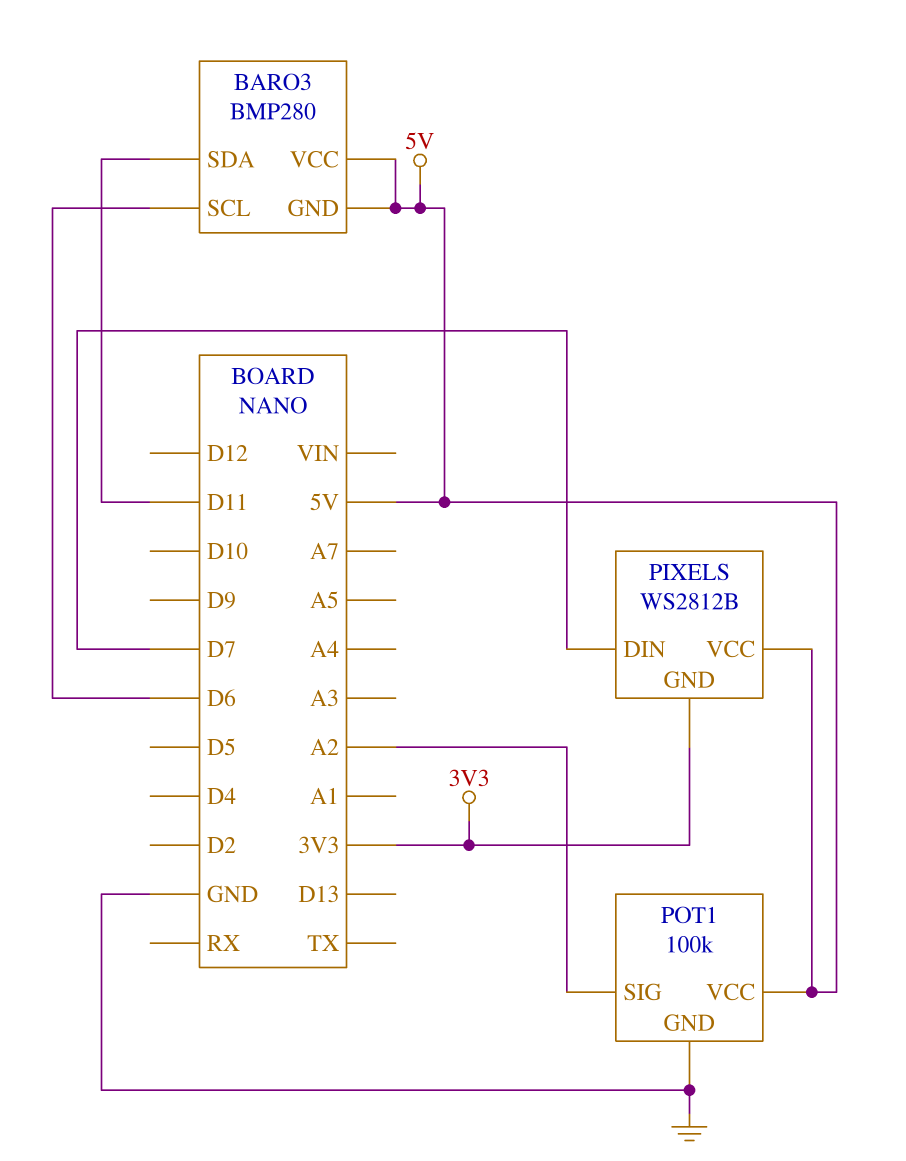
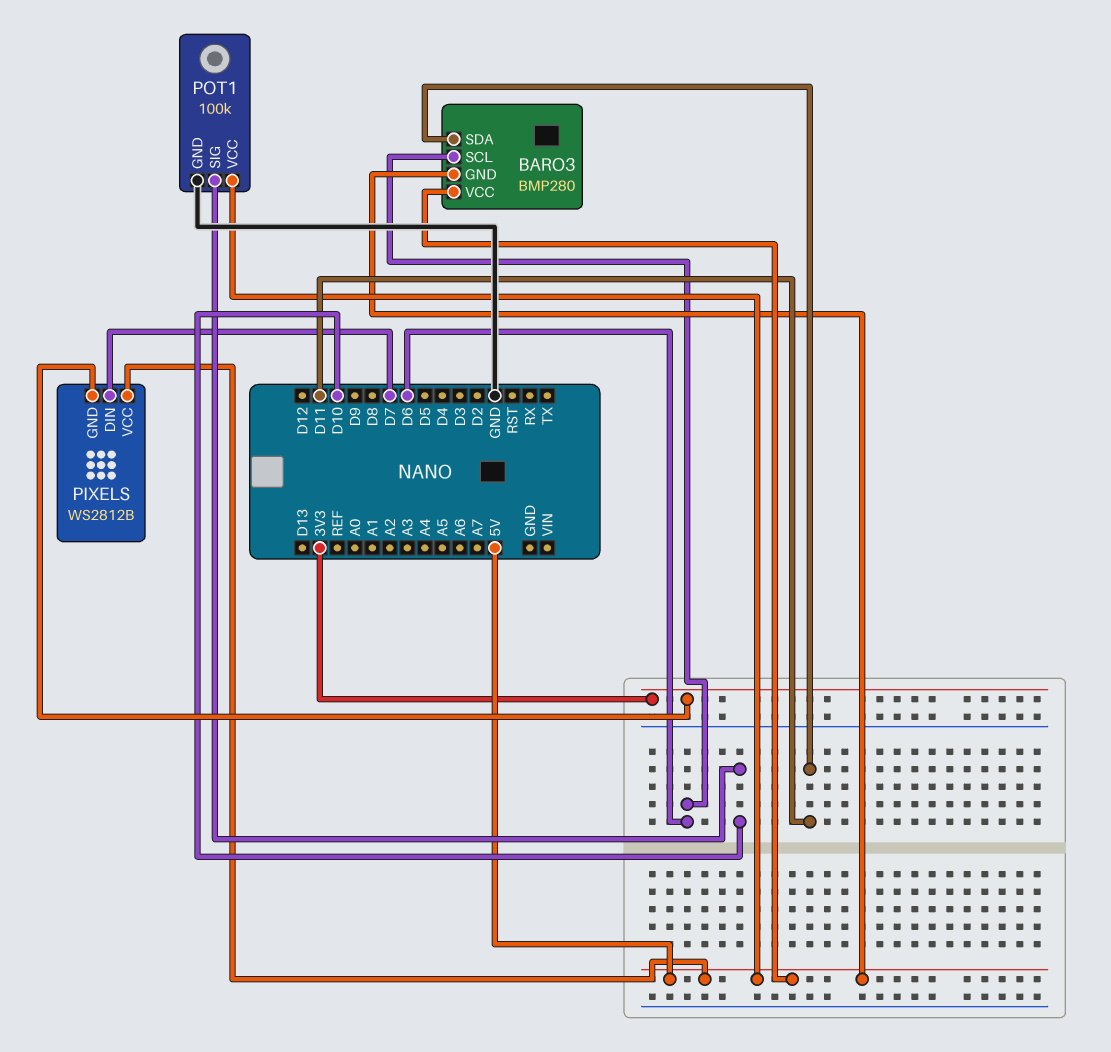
POT1 pin SIG: A2 -> D10

